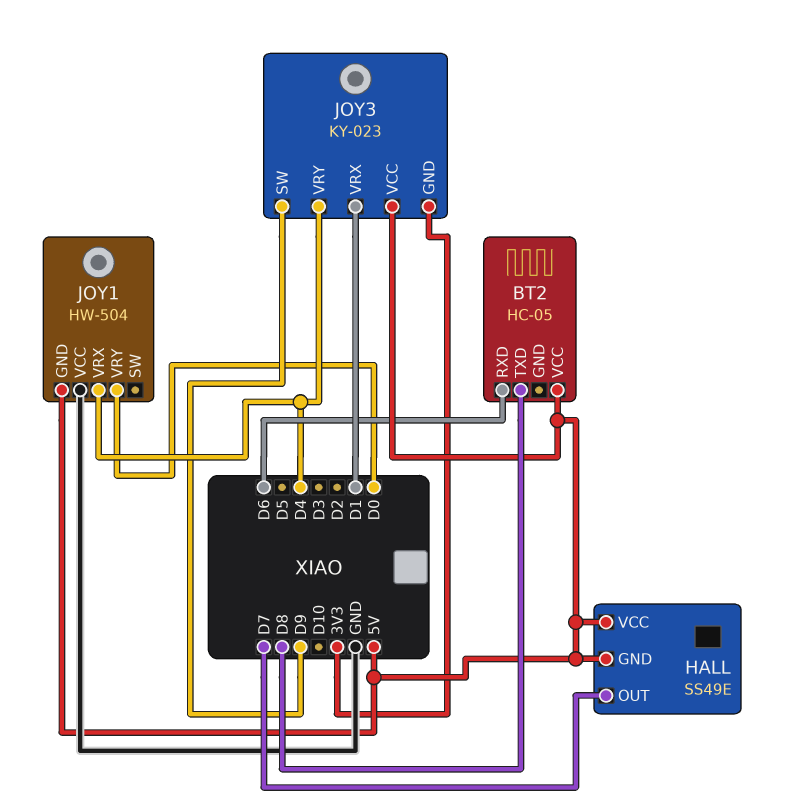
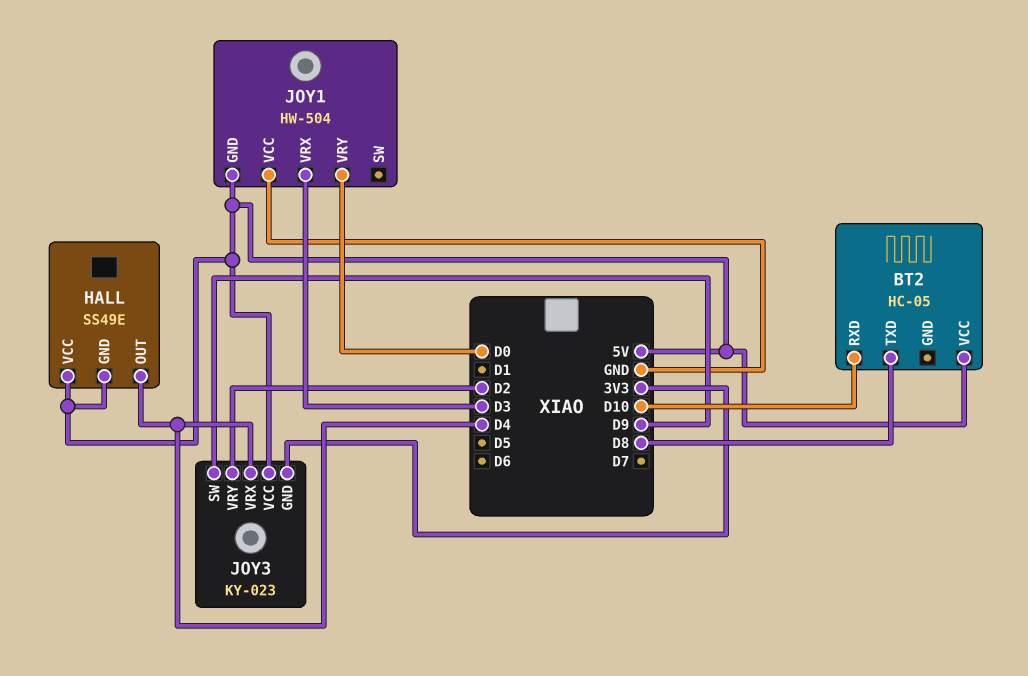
BT2 pin RXD: D6 -> D10
HALL pin OUT: D7 -> D4
JOY1 pin VRX: D4 -> D3
JOY3 pin VRX: D1 -> D4
JOY3 pin VRY: D4 -> D2

